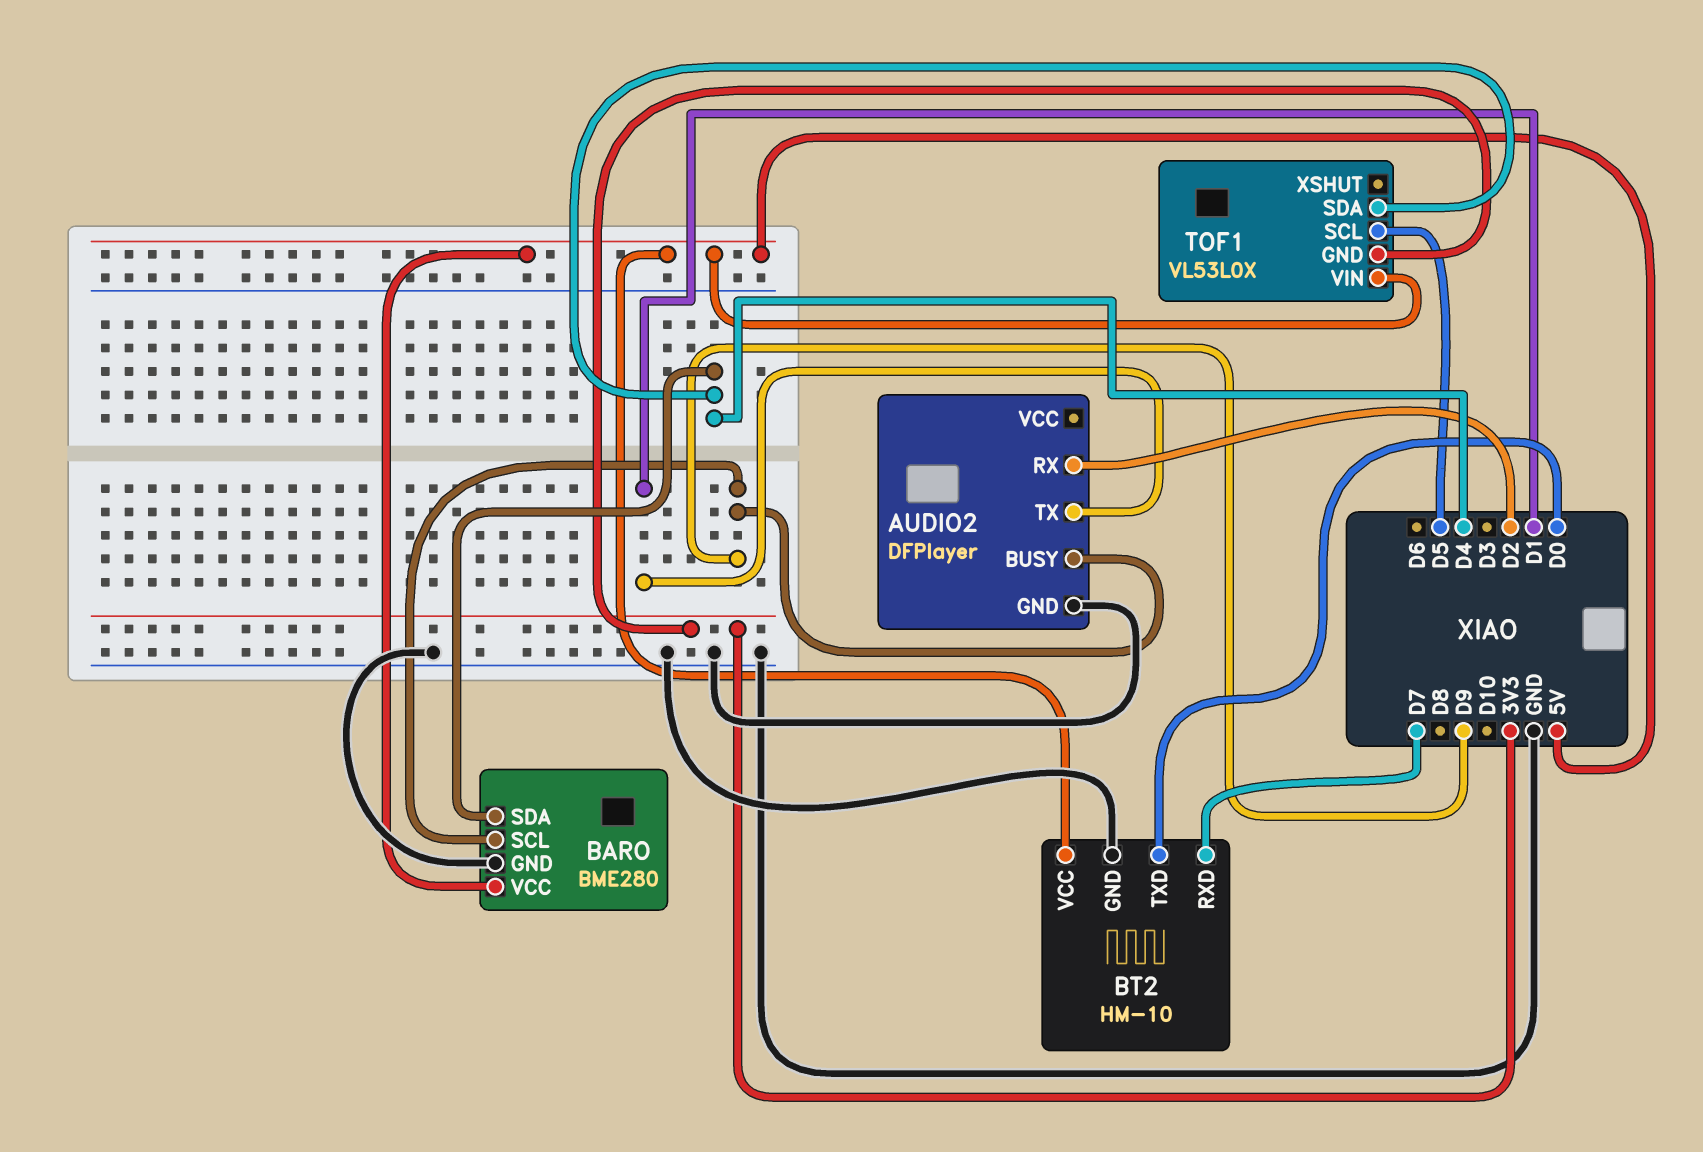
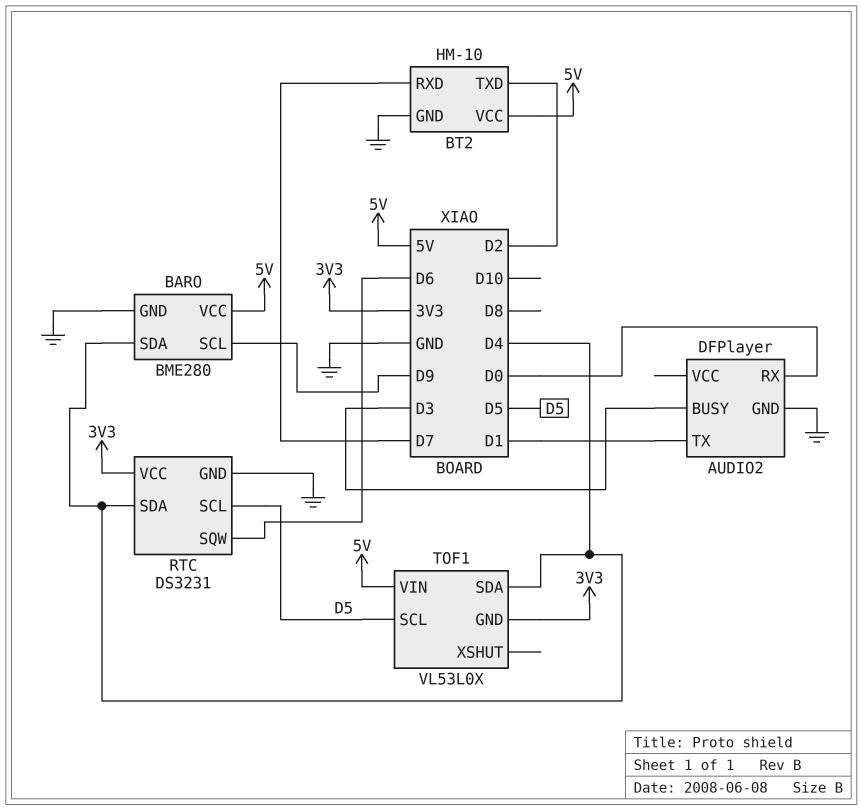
AUDIO2 pin BUSY: D9 -> D3
AUDIO2 pin RX: D2 -> D0
BT2 pin TXD: D0 -> D2
RTC: none -> DS3231
RTC pin GND: none -> GND
RTC pin SCL: none -> D5
RTC pin SDA: none -> D4
RTC pin SQW: none -> D6
RTC pin VCC: none -> 3V3

